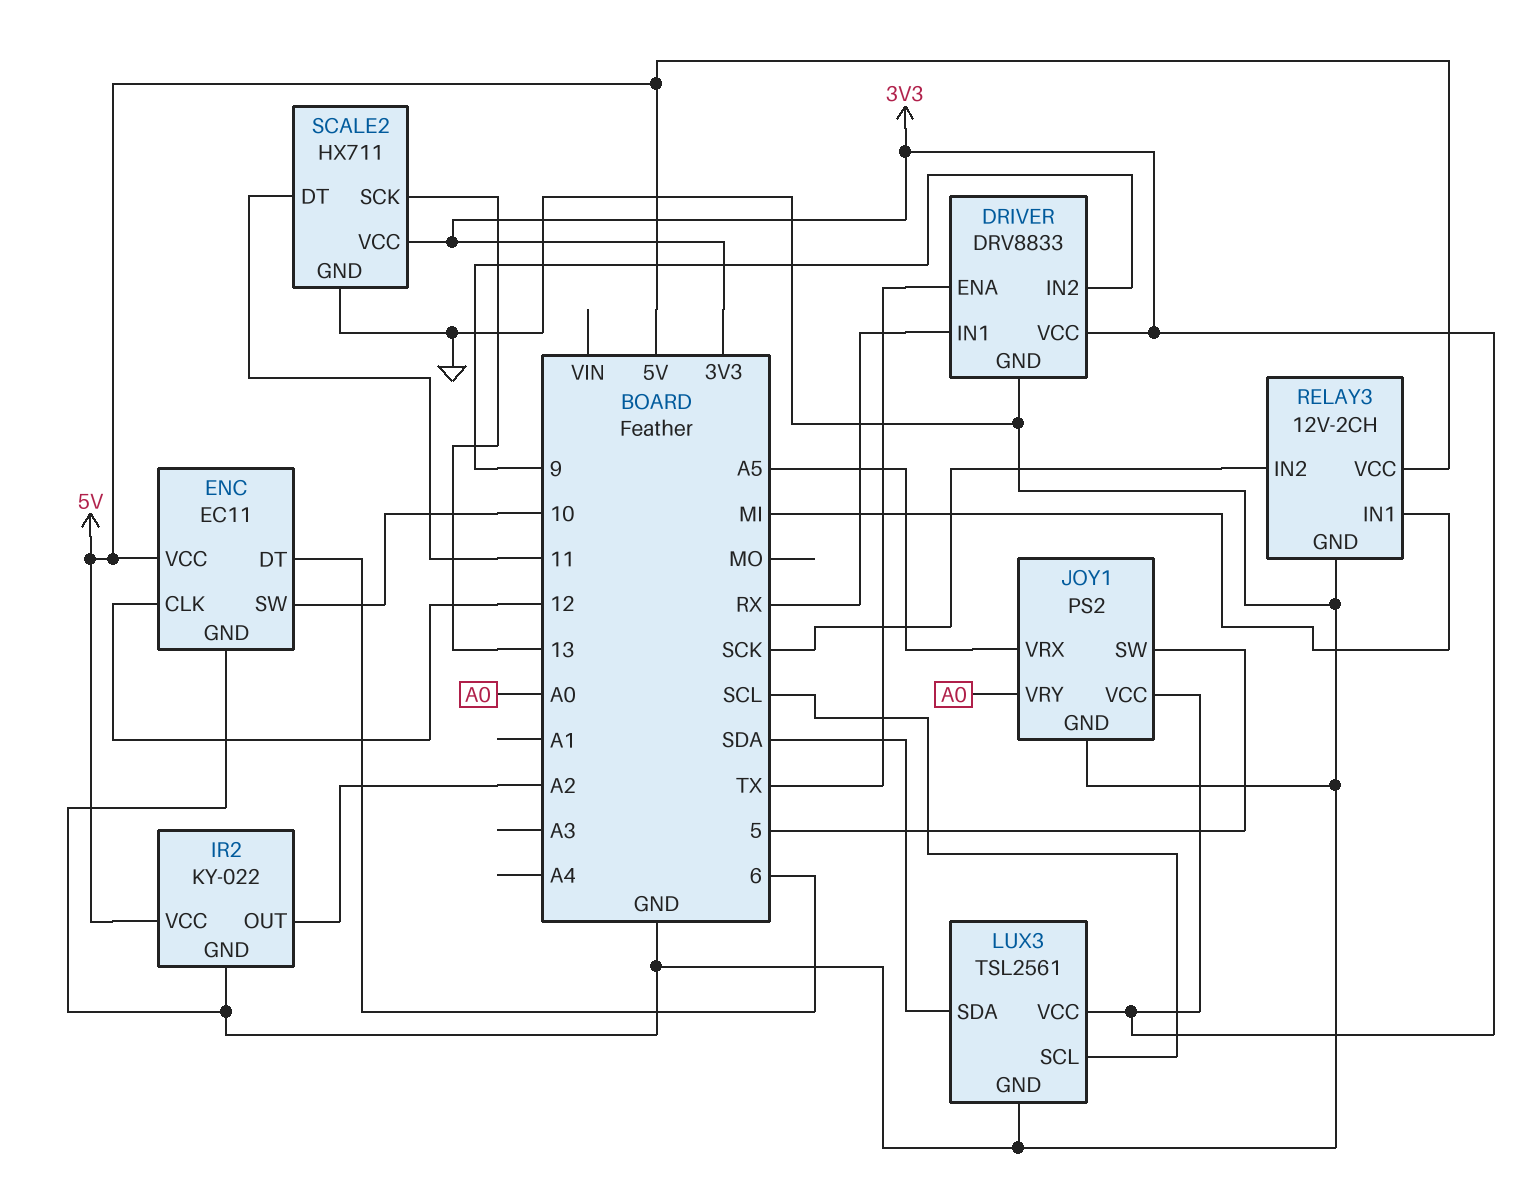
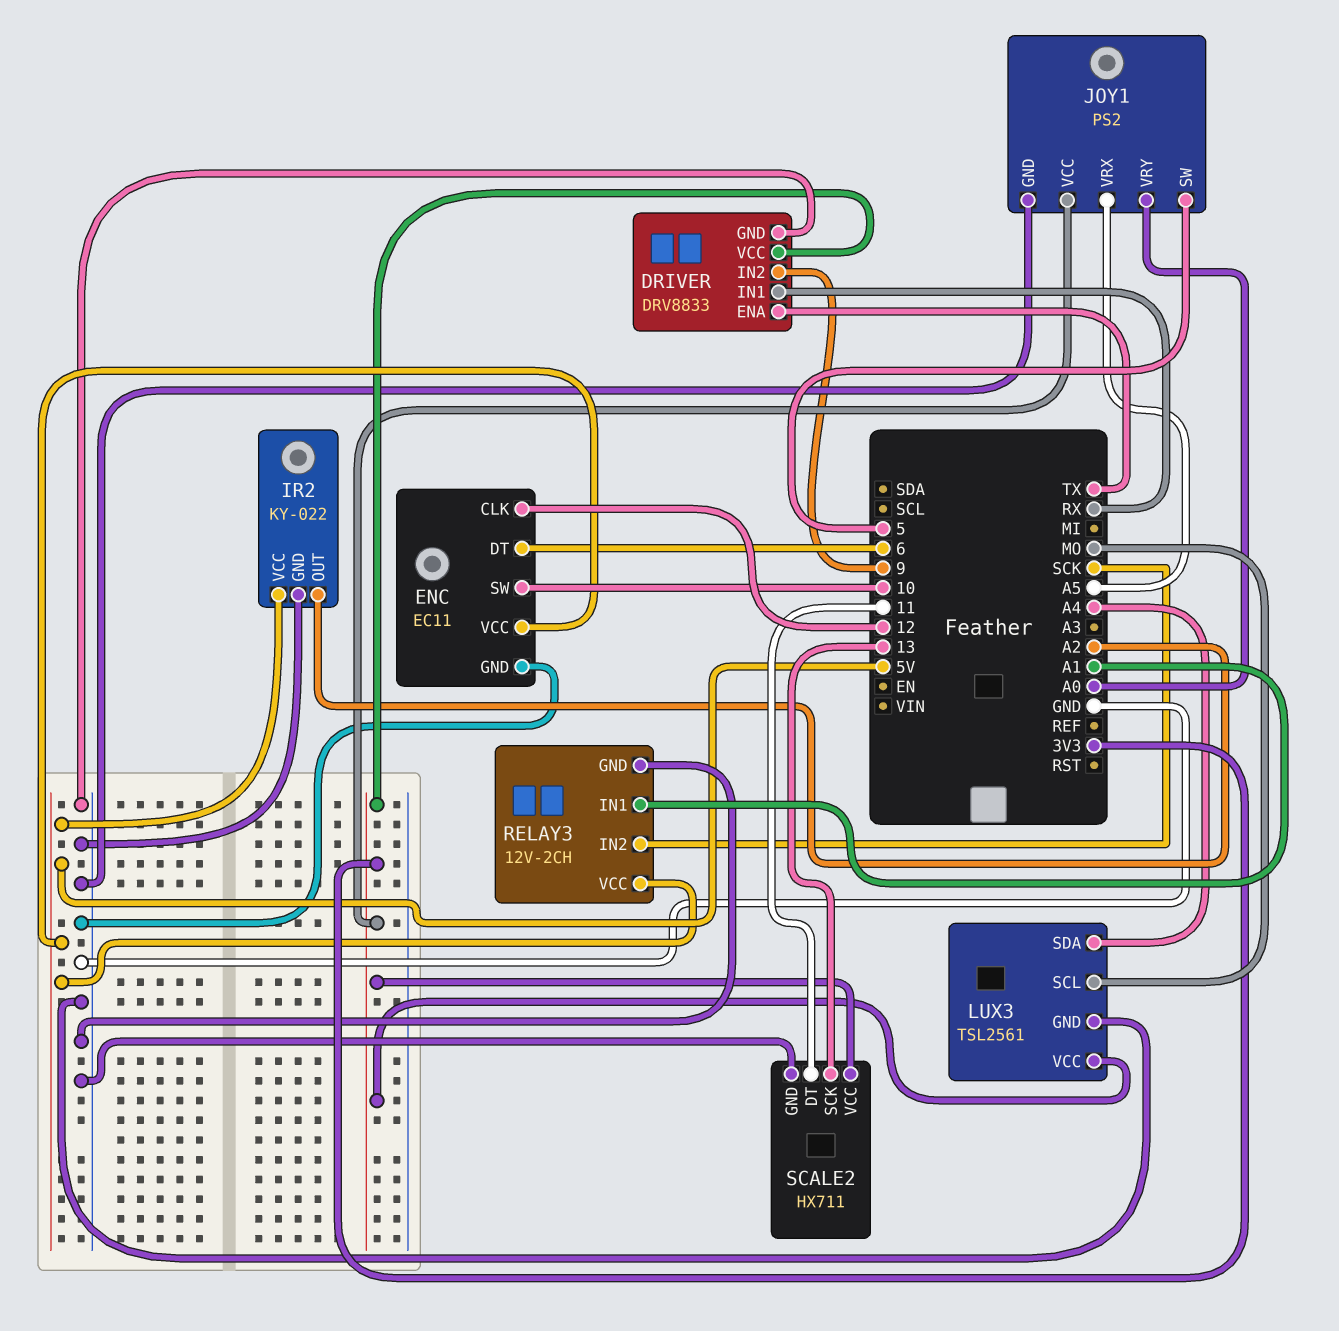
LUX3 pin SCL: SCL -> MO
LUX3 pin SDA: SDA -> A4
RELAY3 pin IN1: MI -> A1

